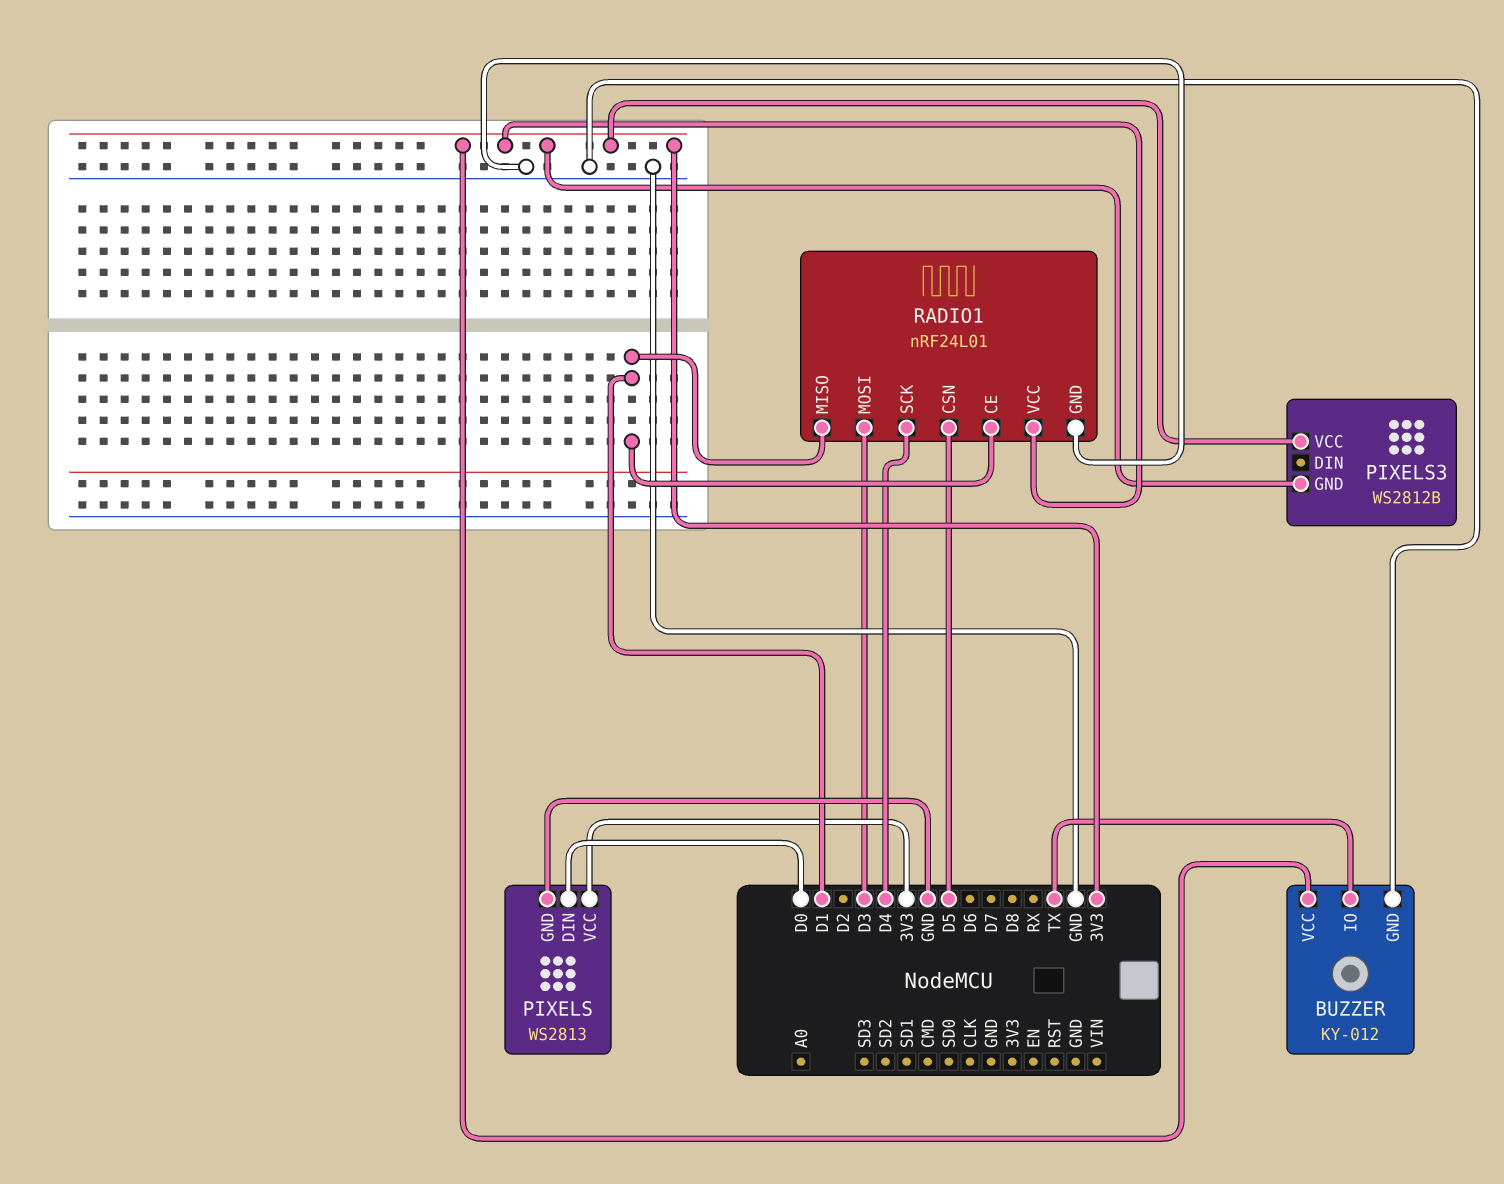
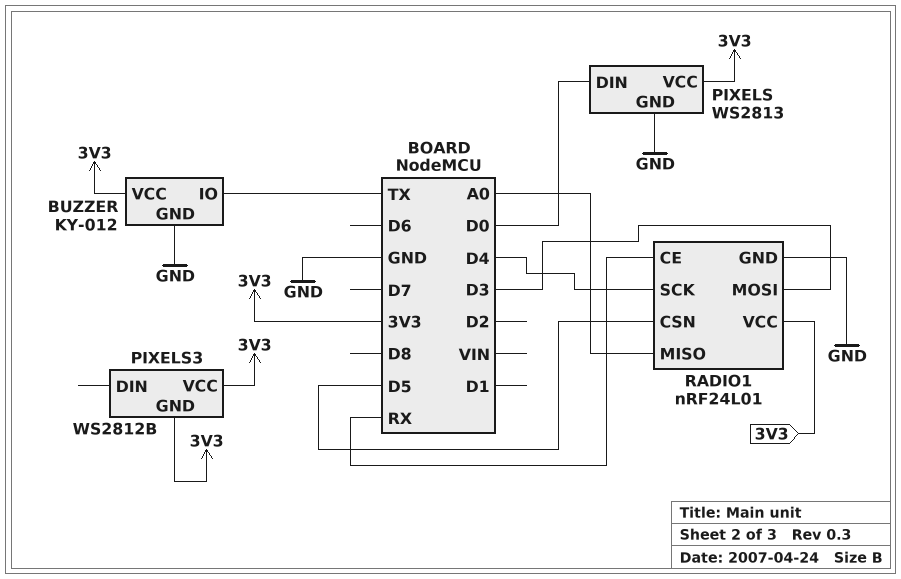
RADIO1 pin CE: D1 -> RX
RADIO1 pin MISO: D1 -> A0

